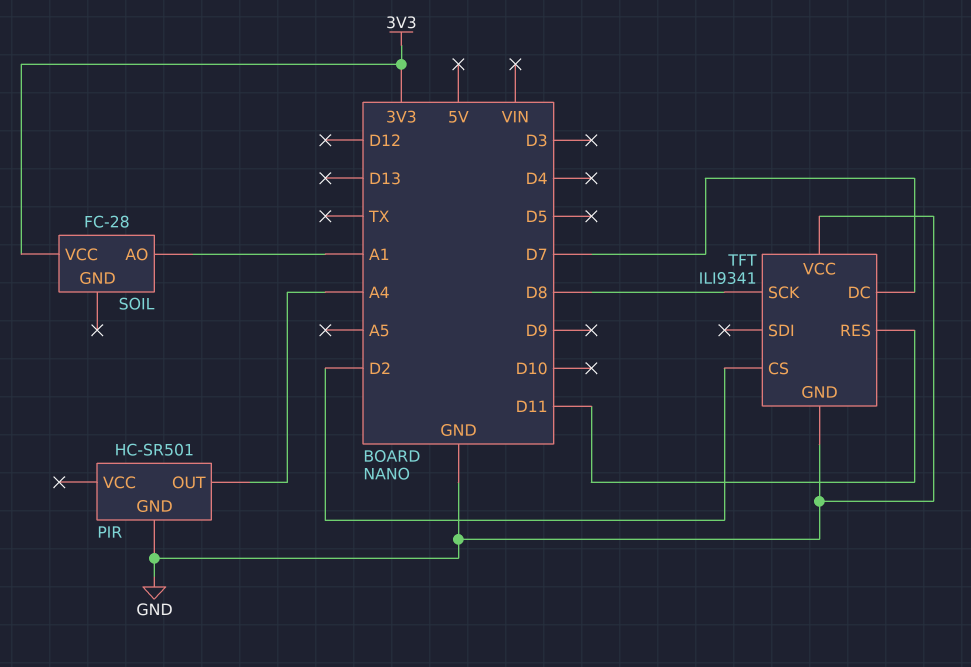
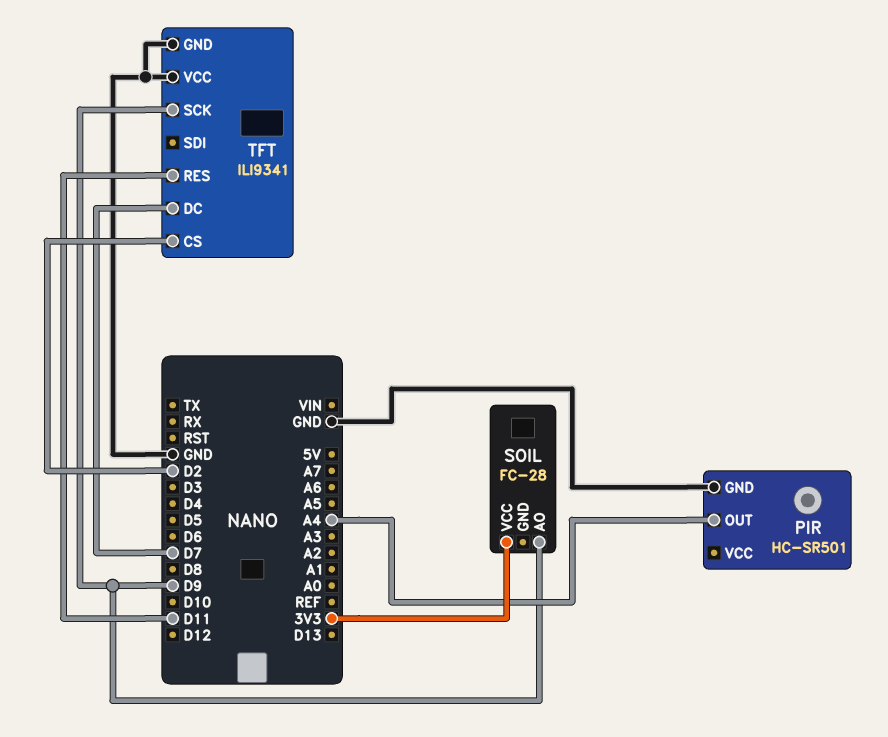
SOIL pin AO: A1 -> D9
TFT pin SCK: D8 -> D9

